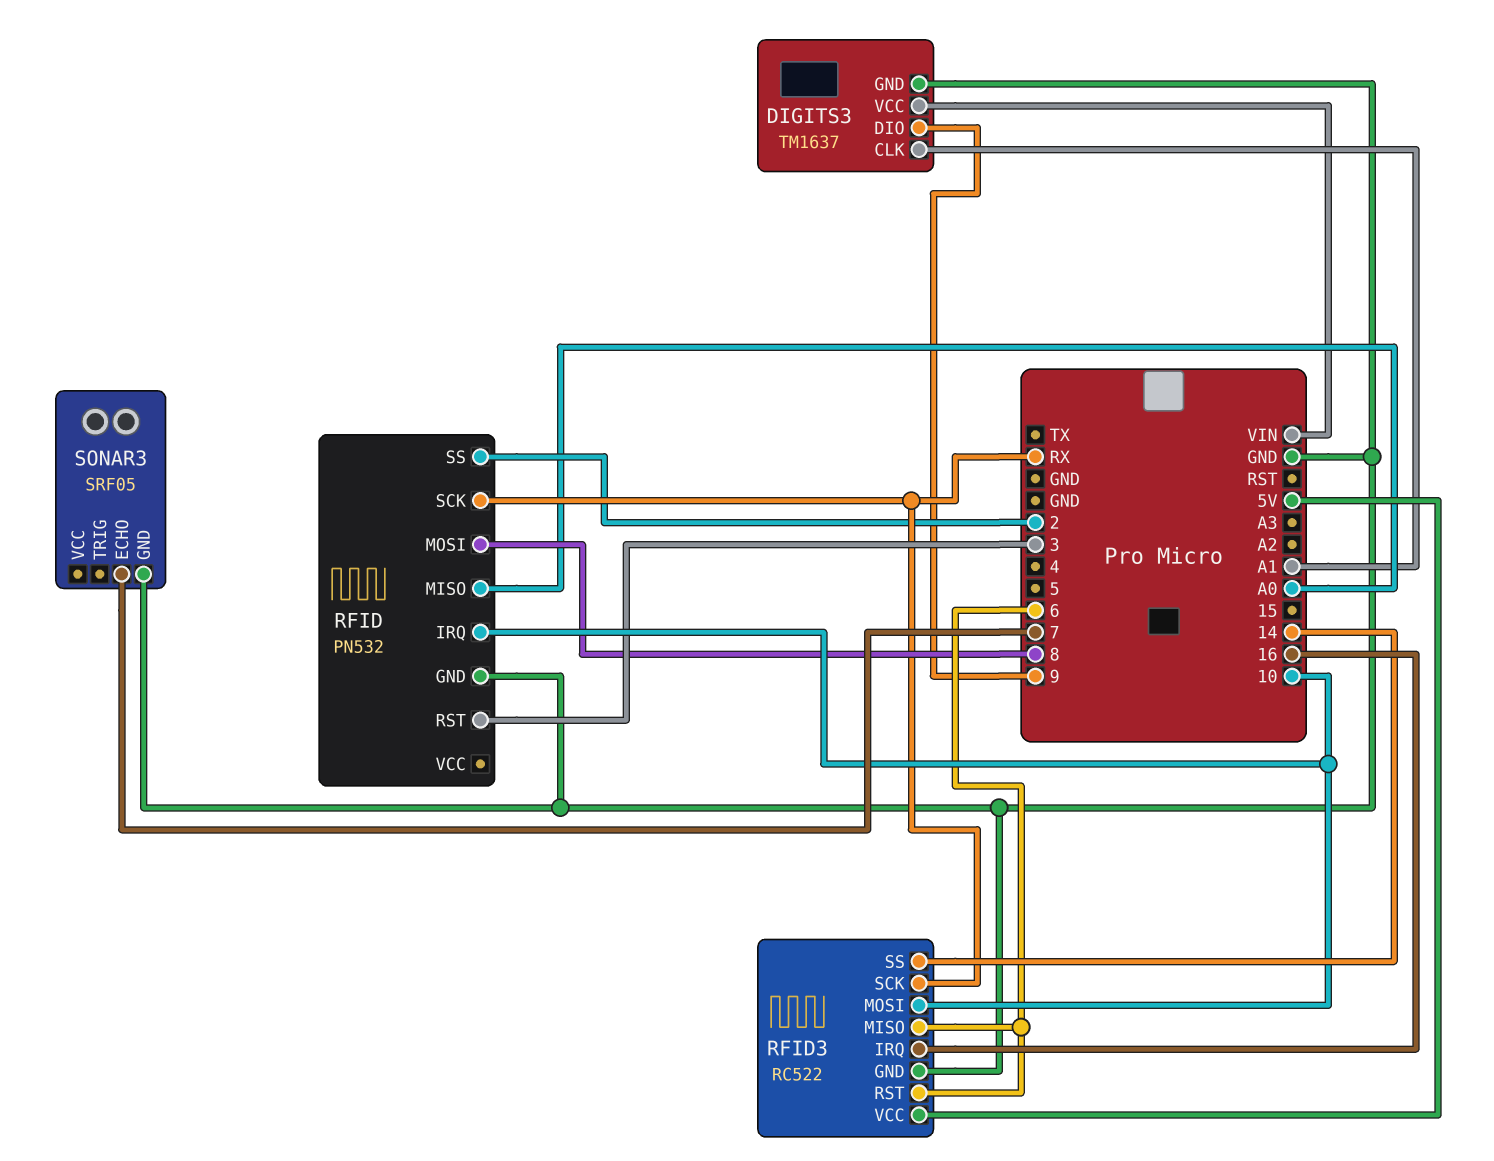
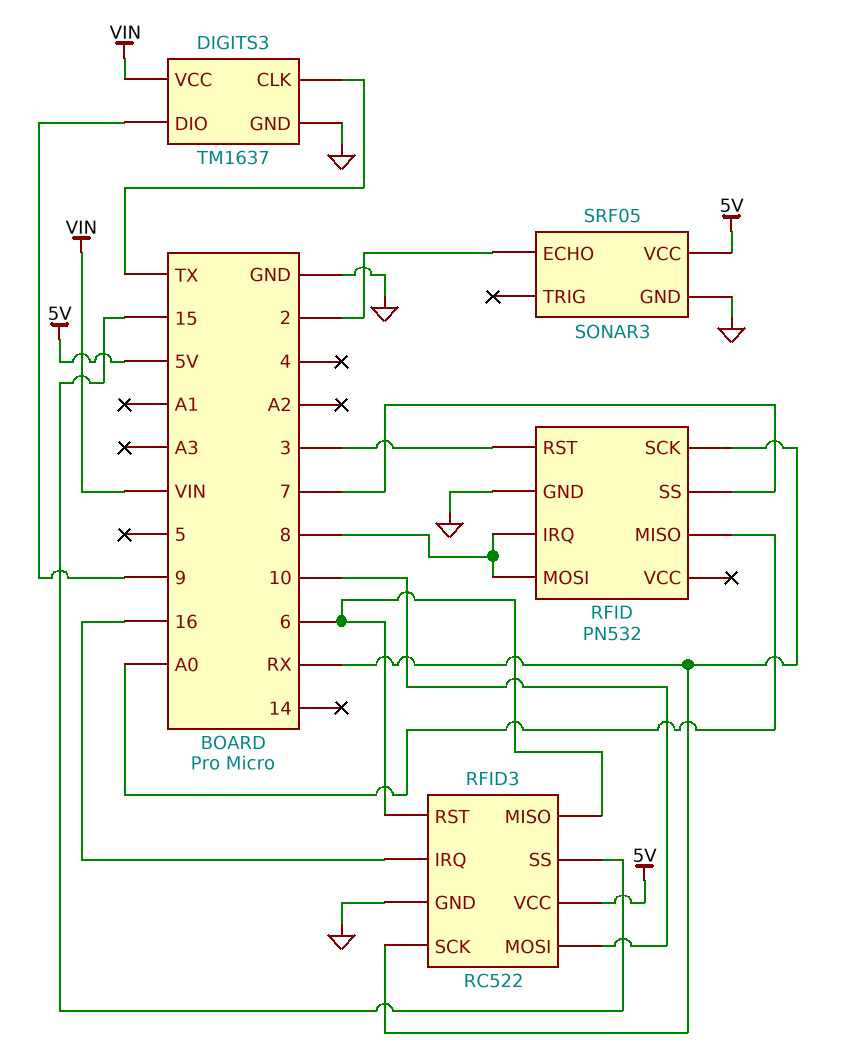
DIGITS3 pin CLK: A1 -> TX
RFID pin IRQ: 10 -> 8
RFID pin SS: 2 -> 7
RFID3 pin SS: 14 -> 15
SONAR3 pin ECHO: 7 -> 2
SONAR3 pin VCC: none -> 5V

